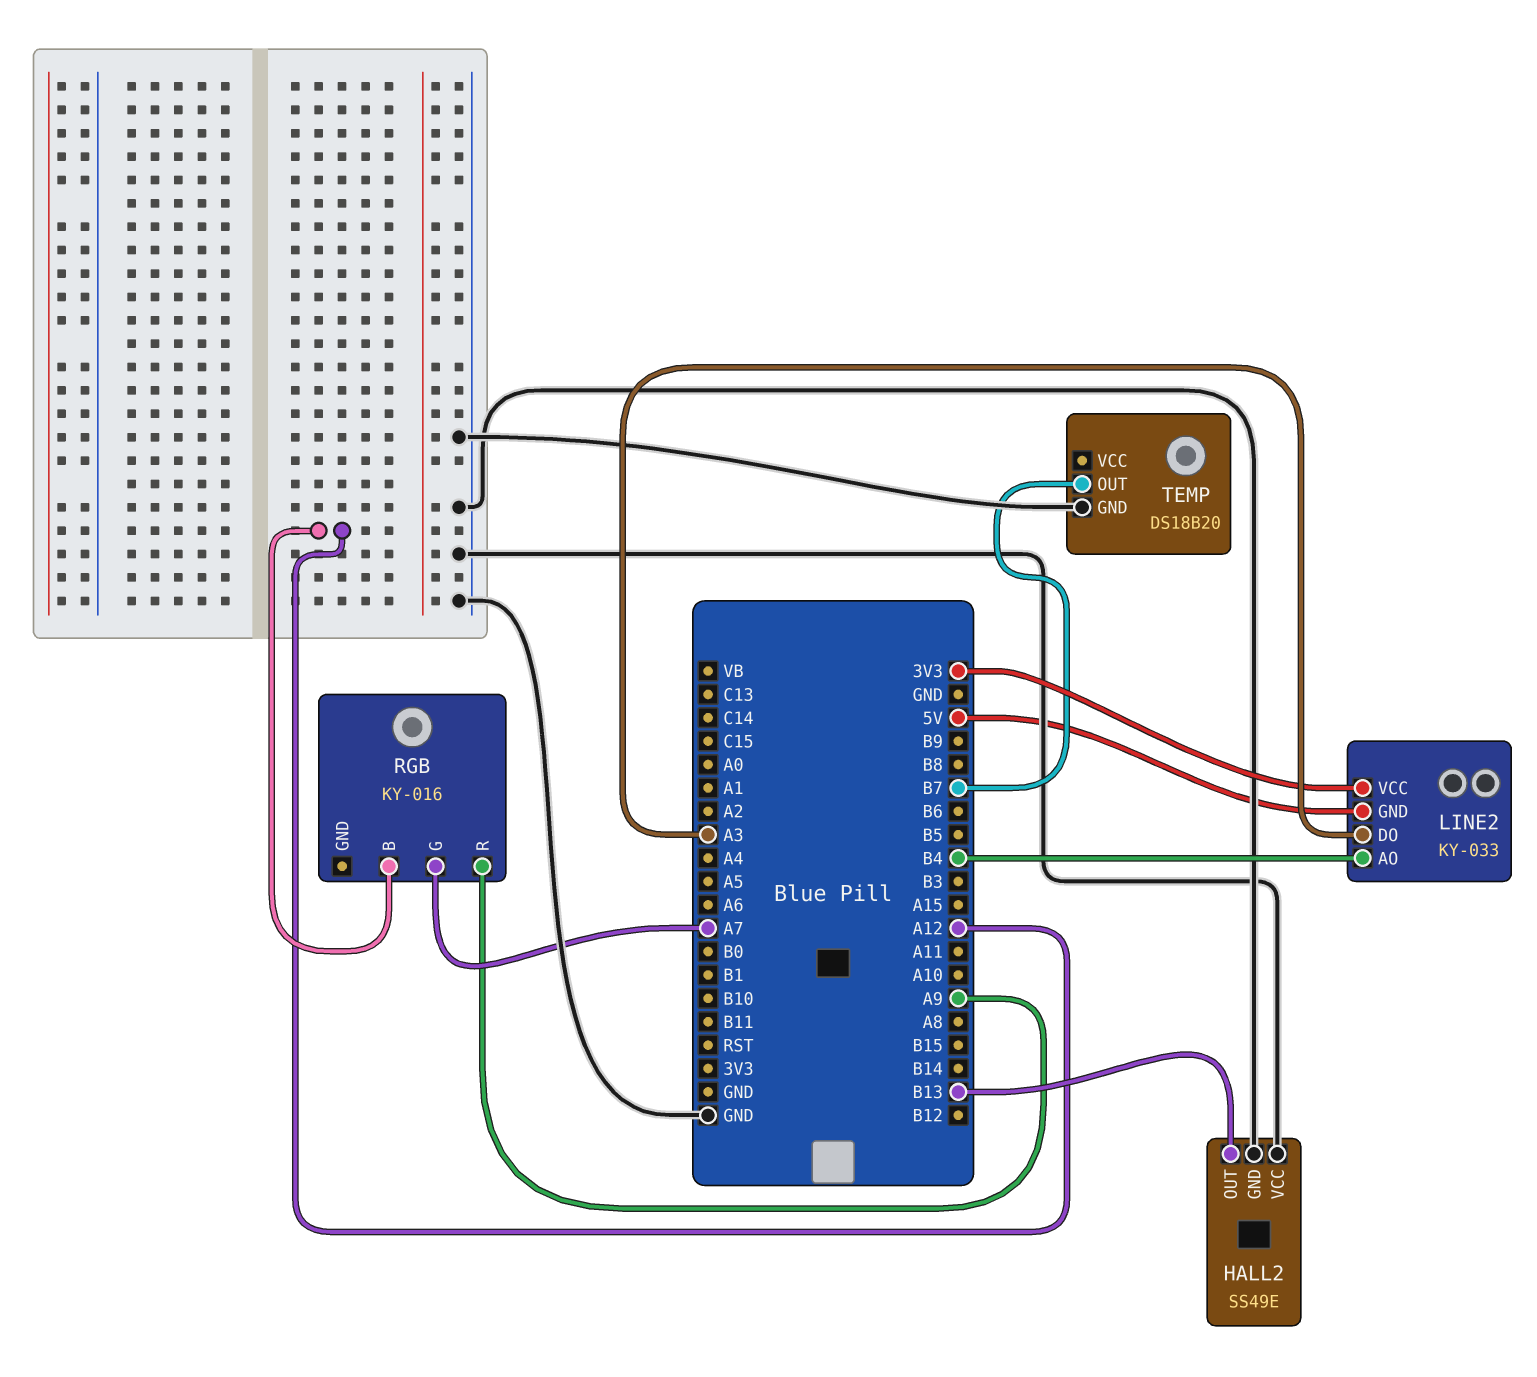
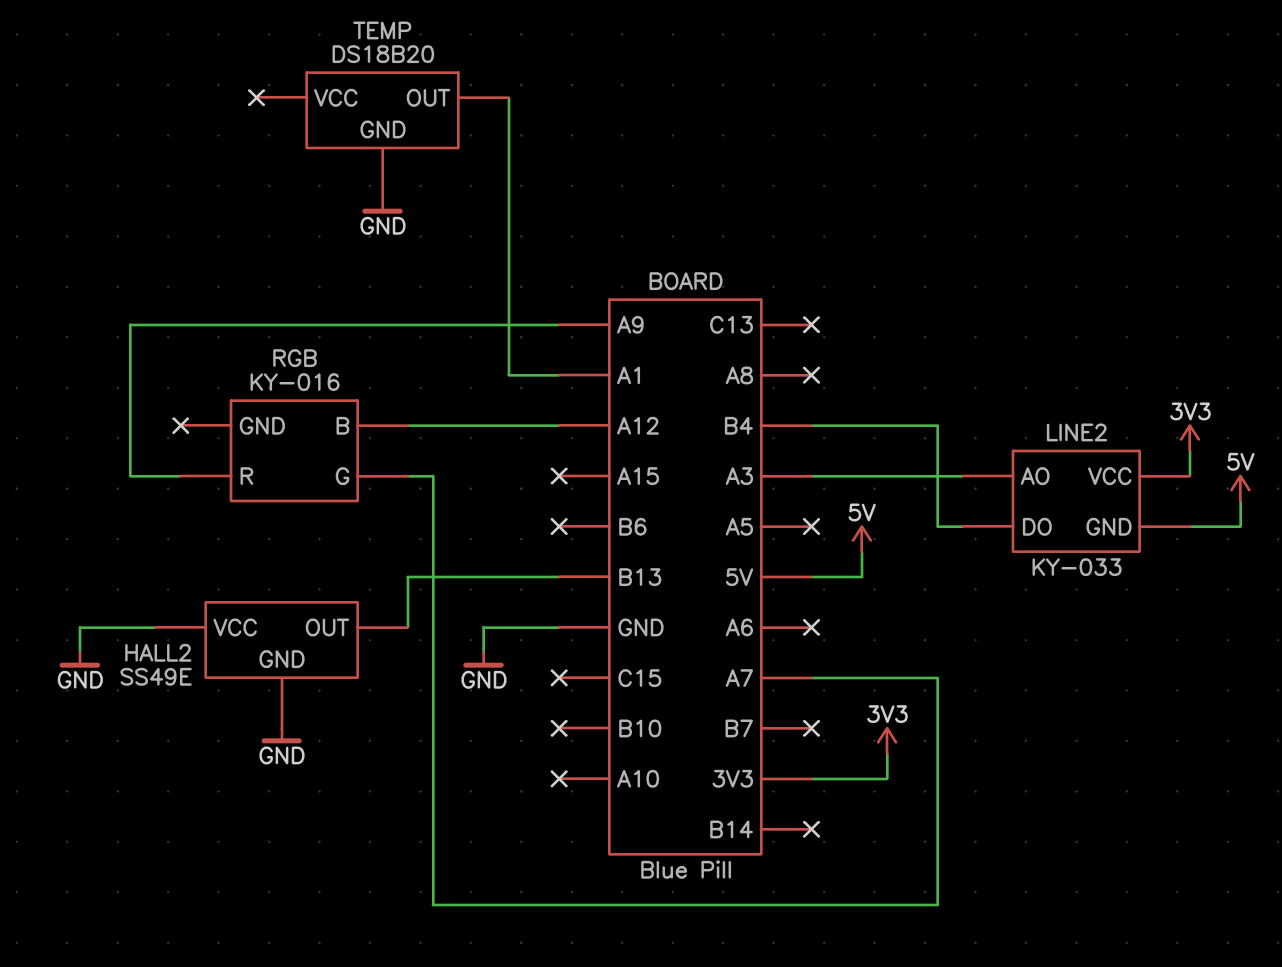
LINE2 pin AO: B4 -> A3
LINE2 pin DO: A3 -> B4
TEMP pin OUT: B7 -> A1

